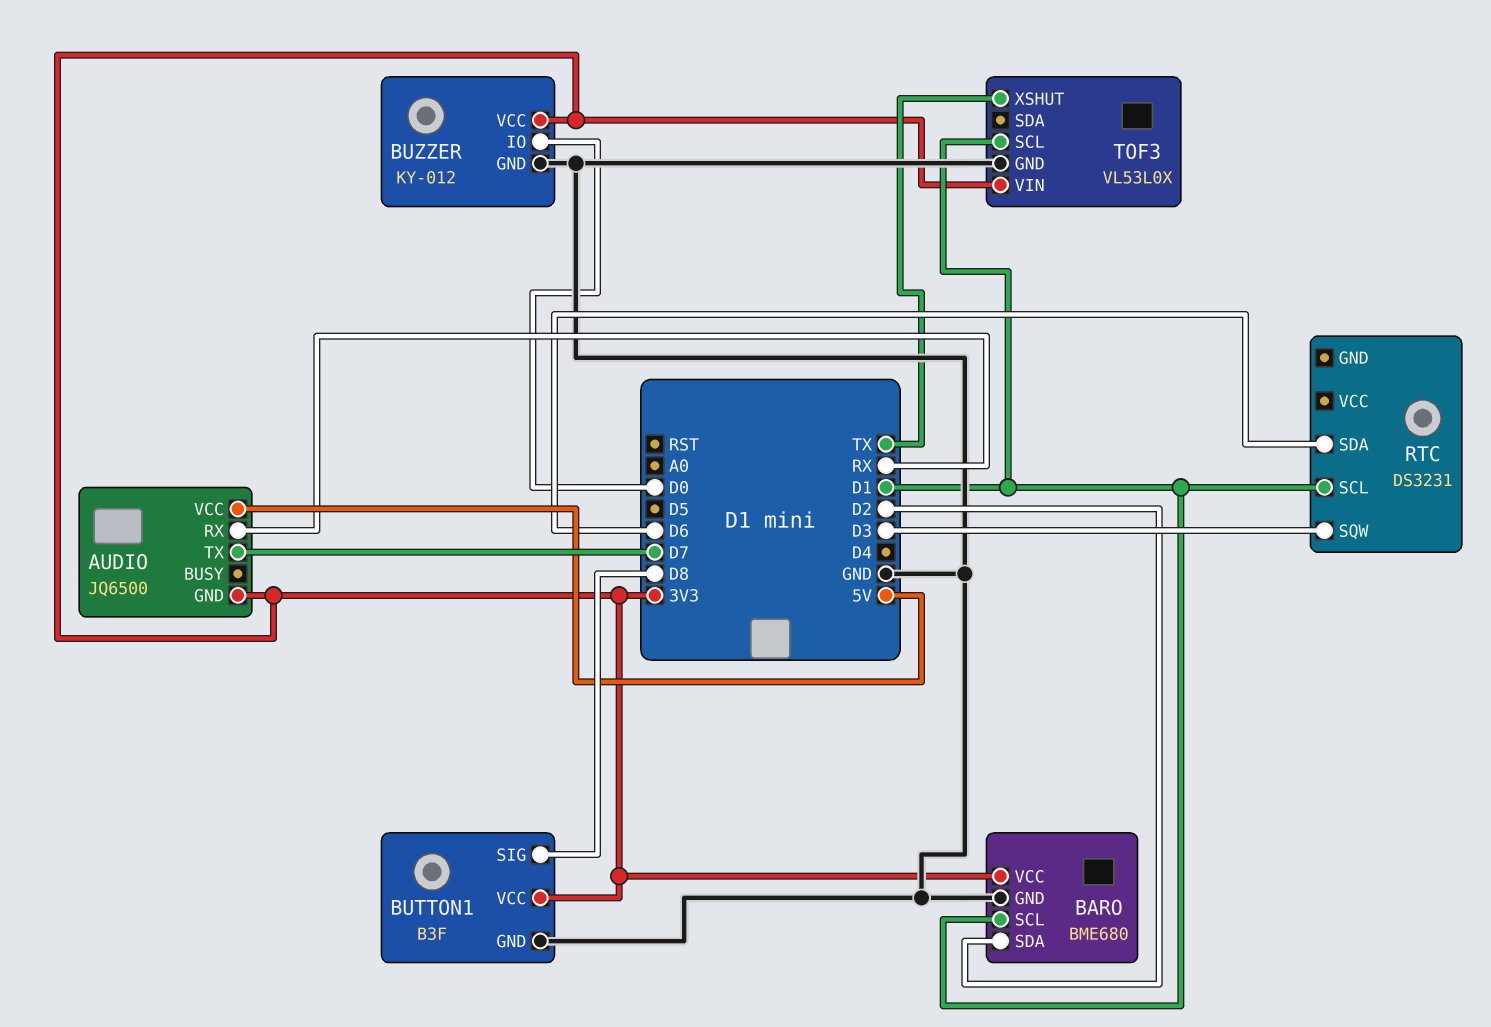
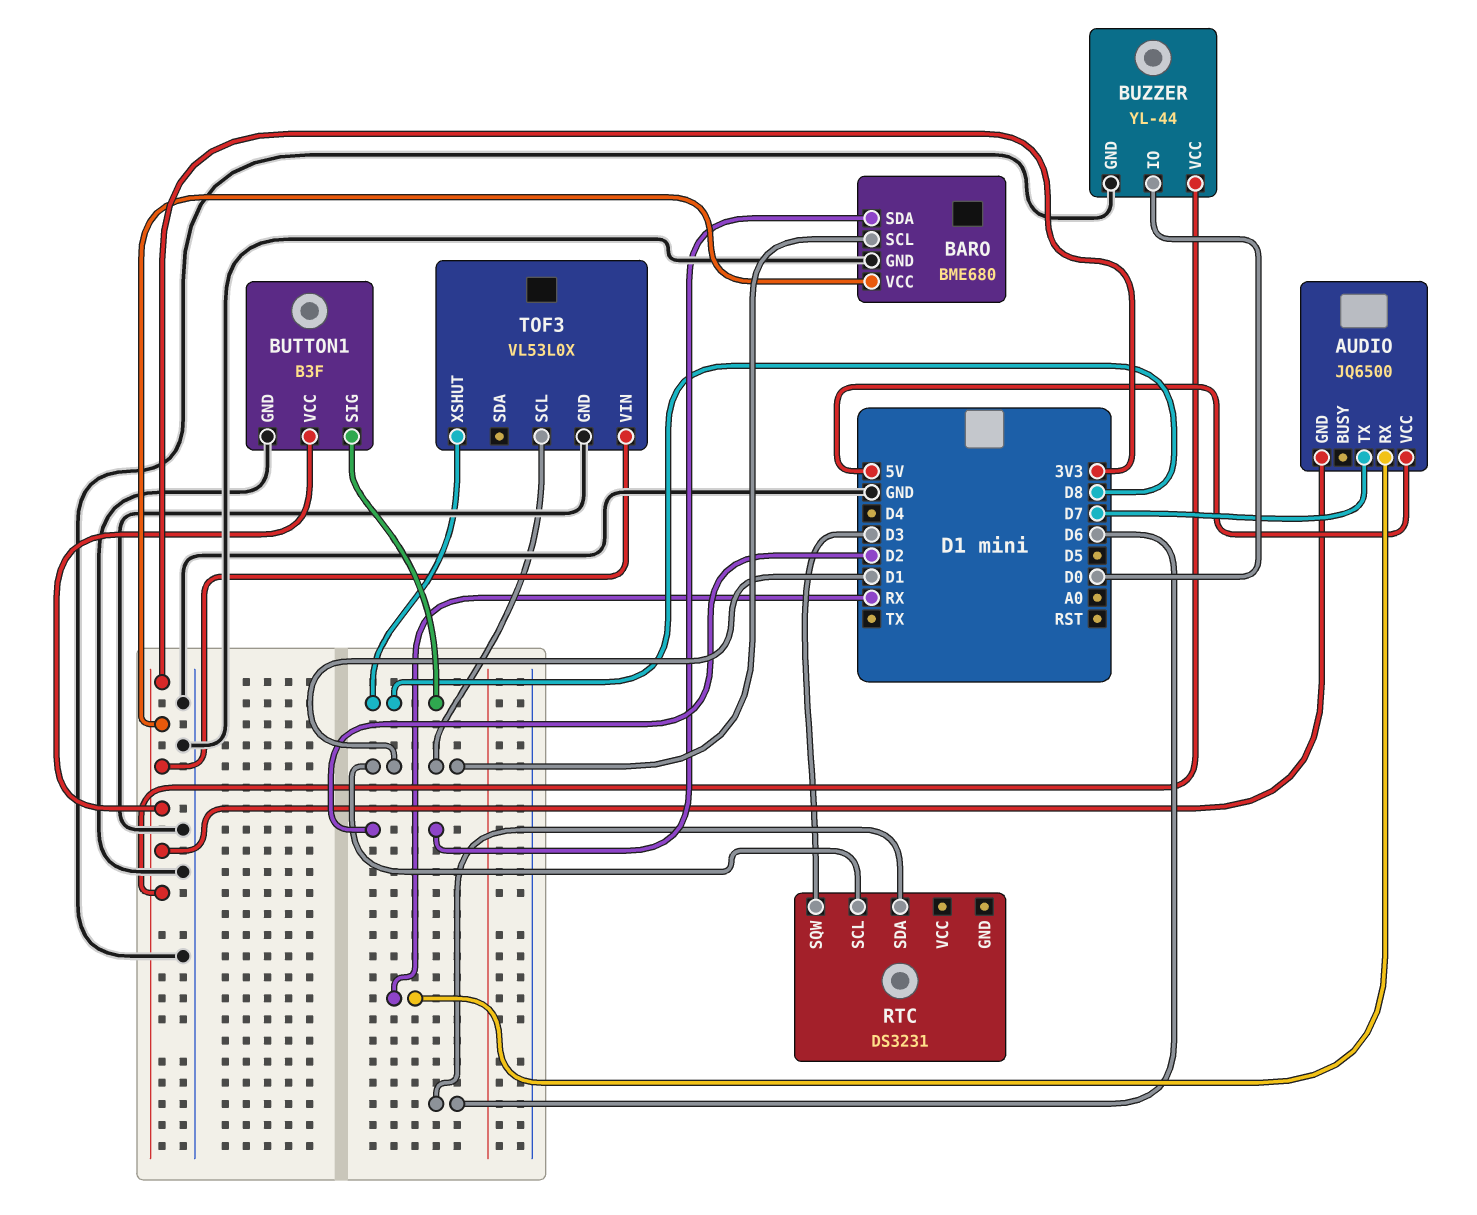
BUZZER: KY-012 -> YL-44
TOF3 pin XSHUT: TX -> D8

